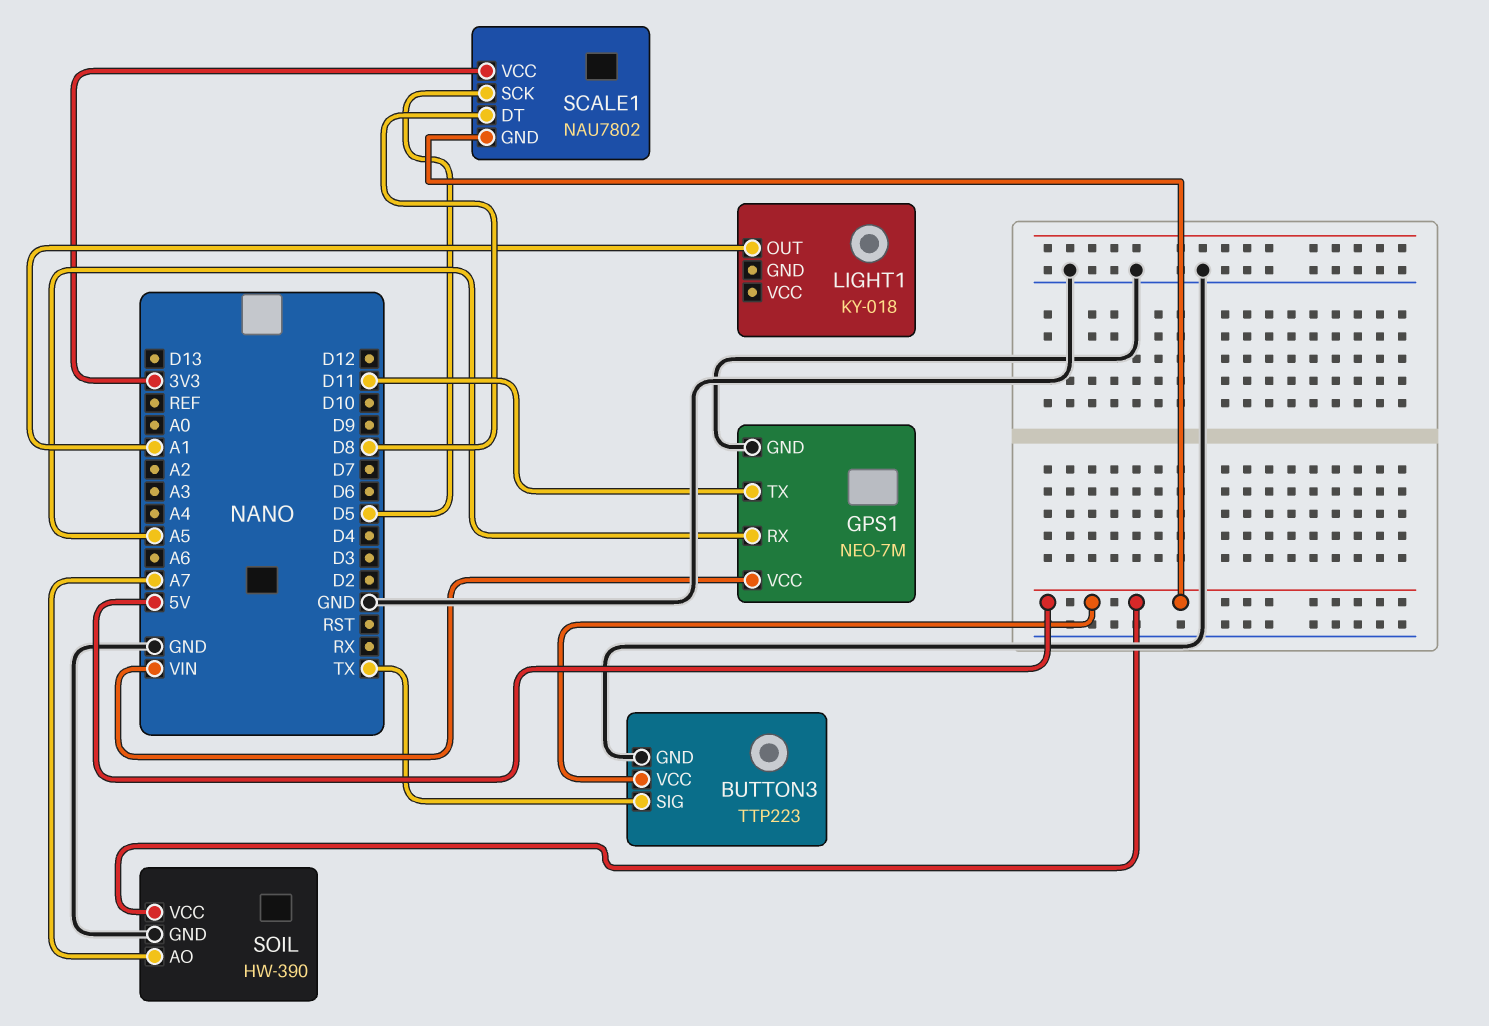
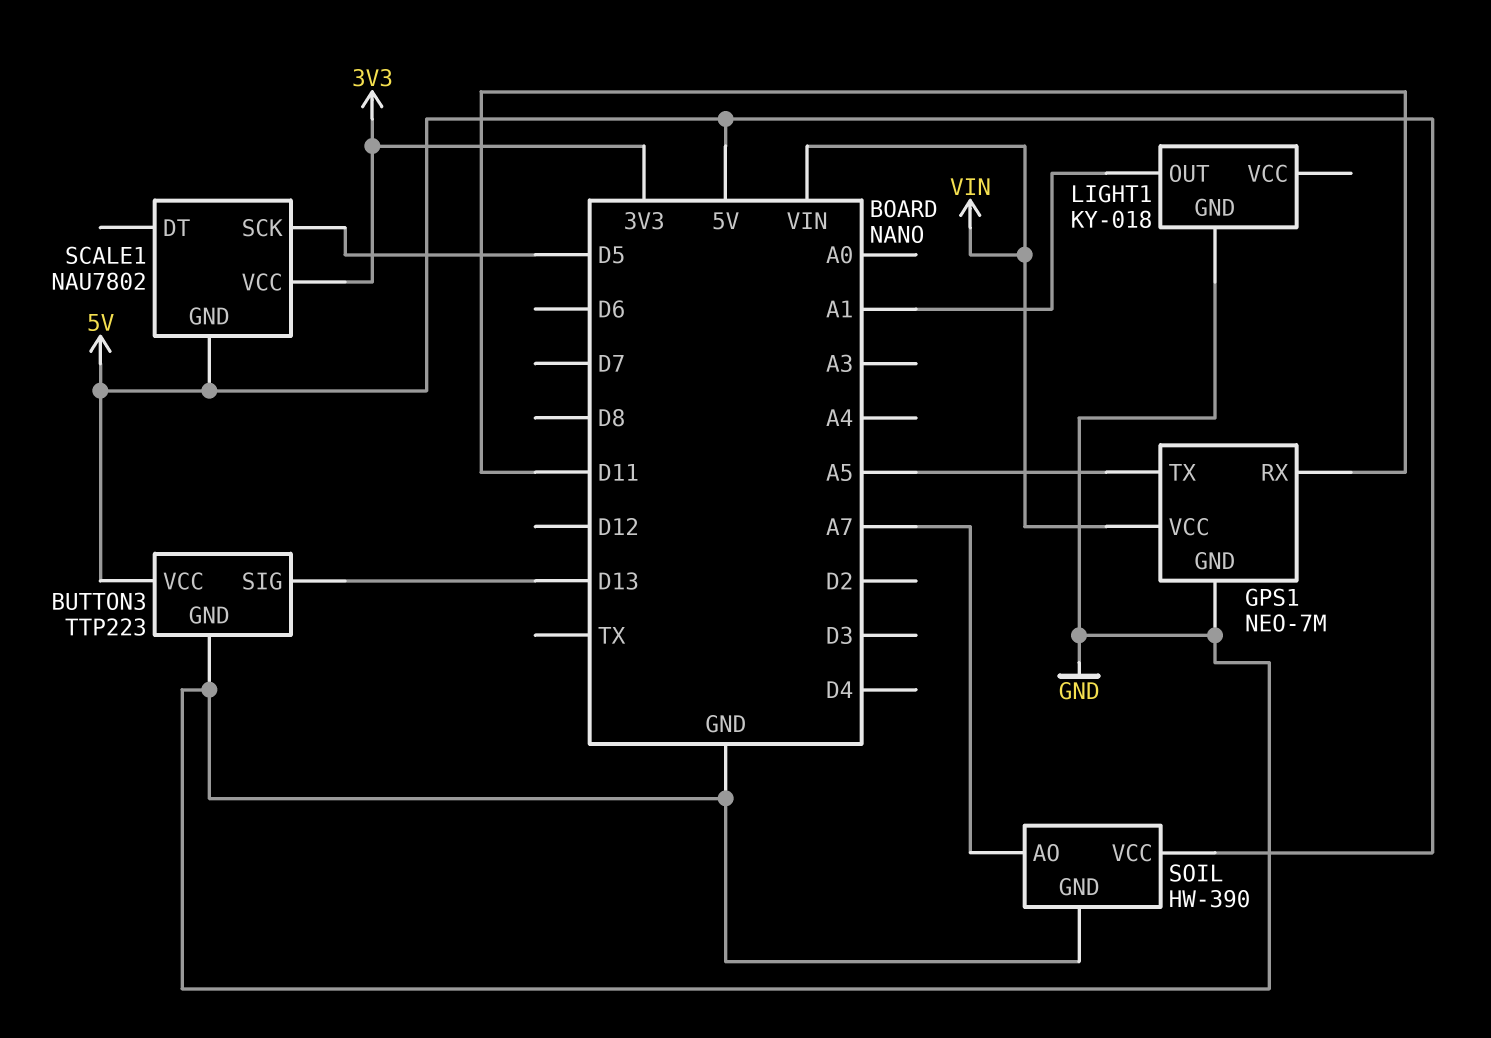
BUTTON3 pin SIG: TX -> D13
GPS1 pin RX: A5 -> D11
GPS1 pin TX: D11 -> A5
LIGHT1 pin GND: none -> GND
SCALE1 pin DT: D8 -> none

